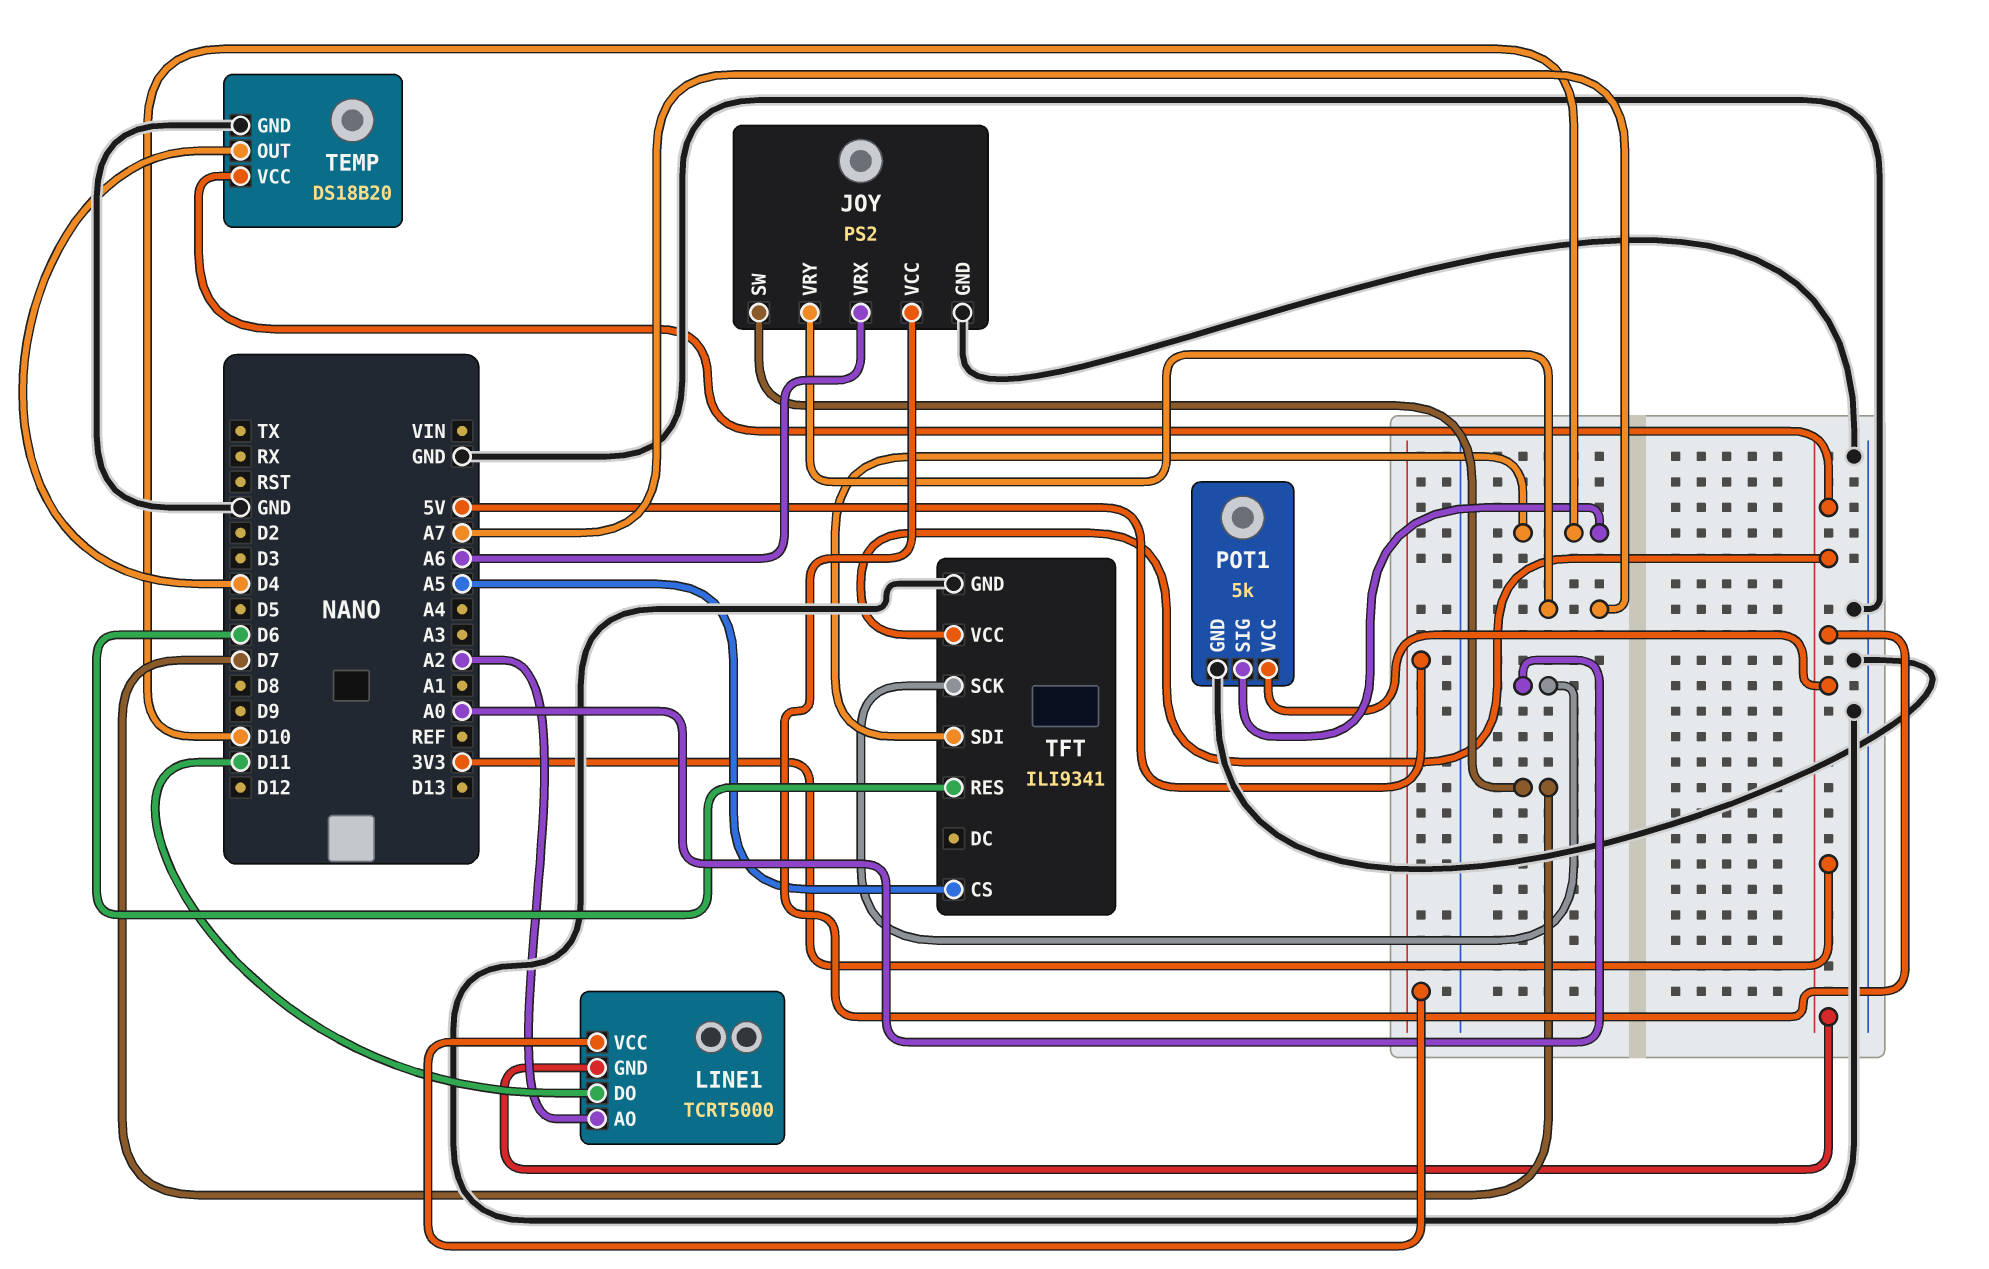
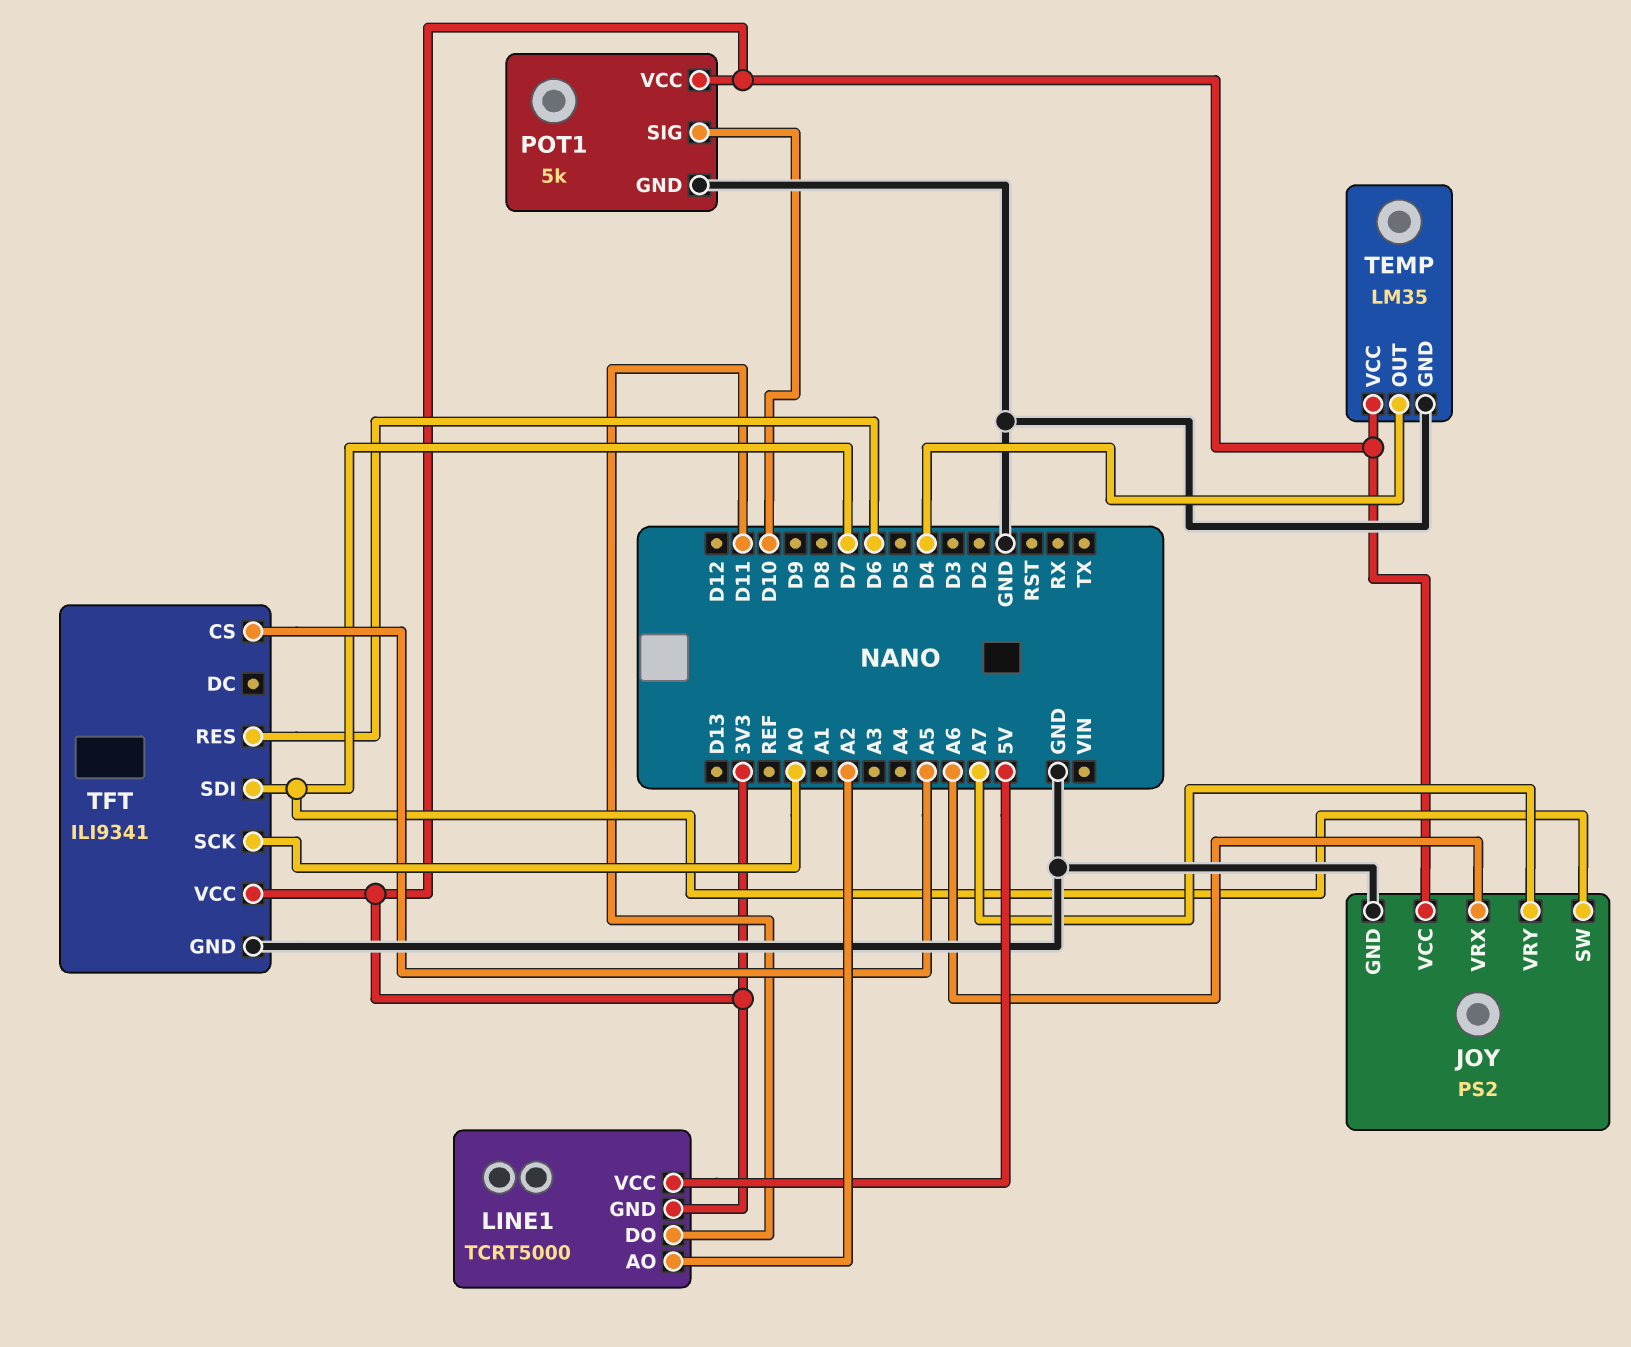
TEMP: DS18B20 -> LM35
TFT pin SDI: D10 -> D7

